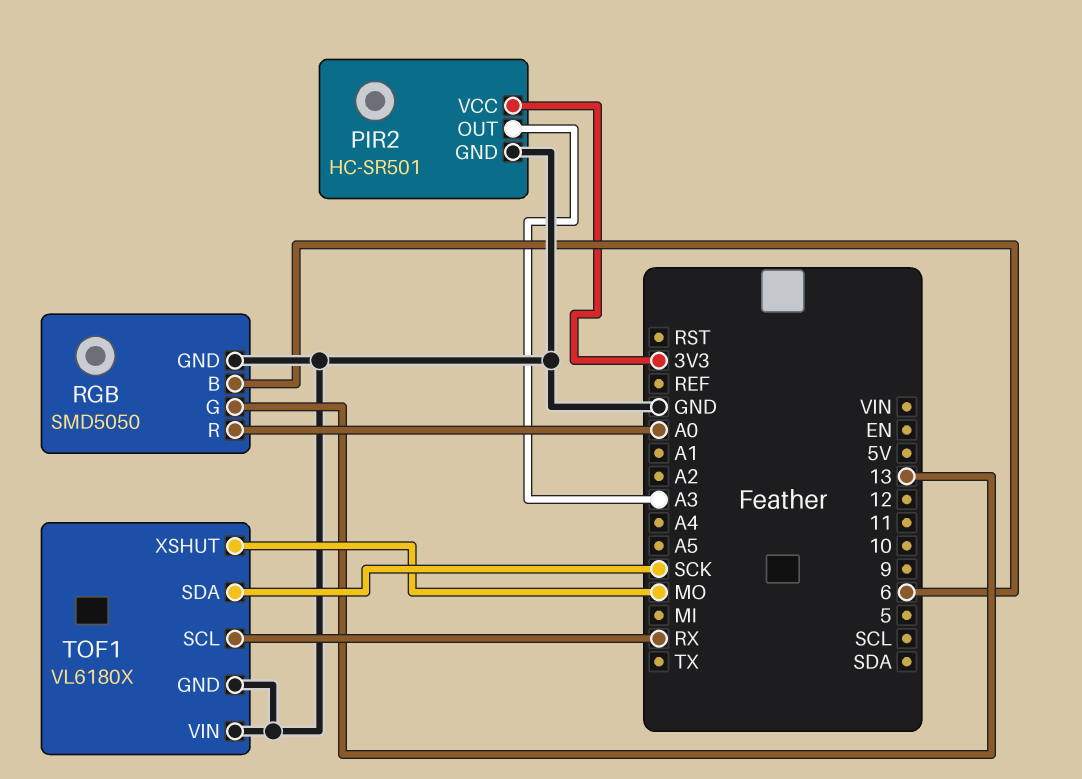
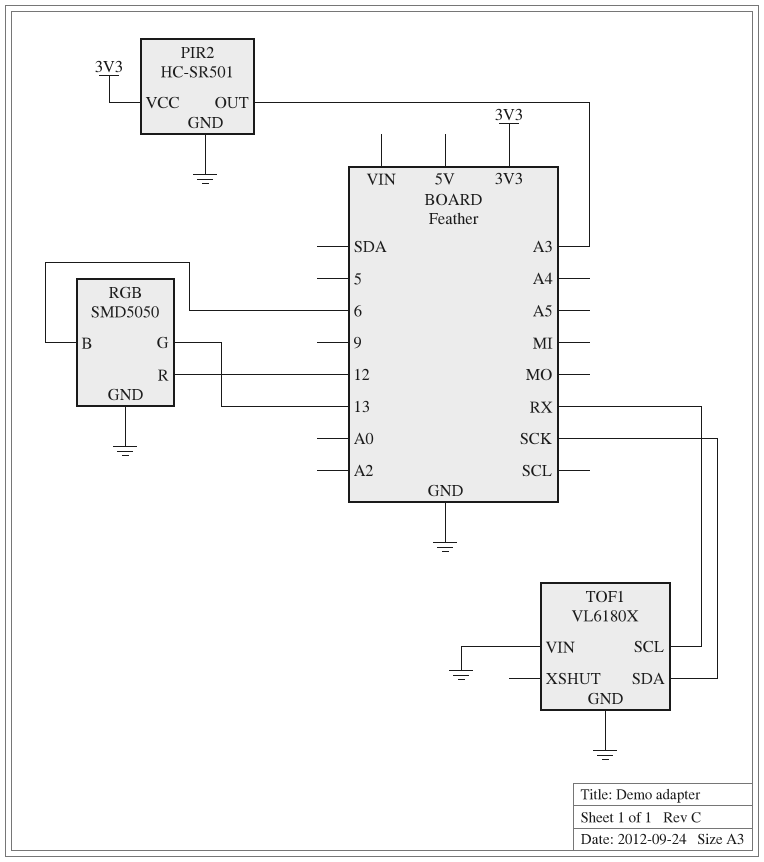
RGB pin R: A0 -> 12
TOF1 pin XSHUT: MO -> none

